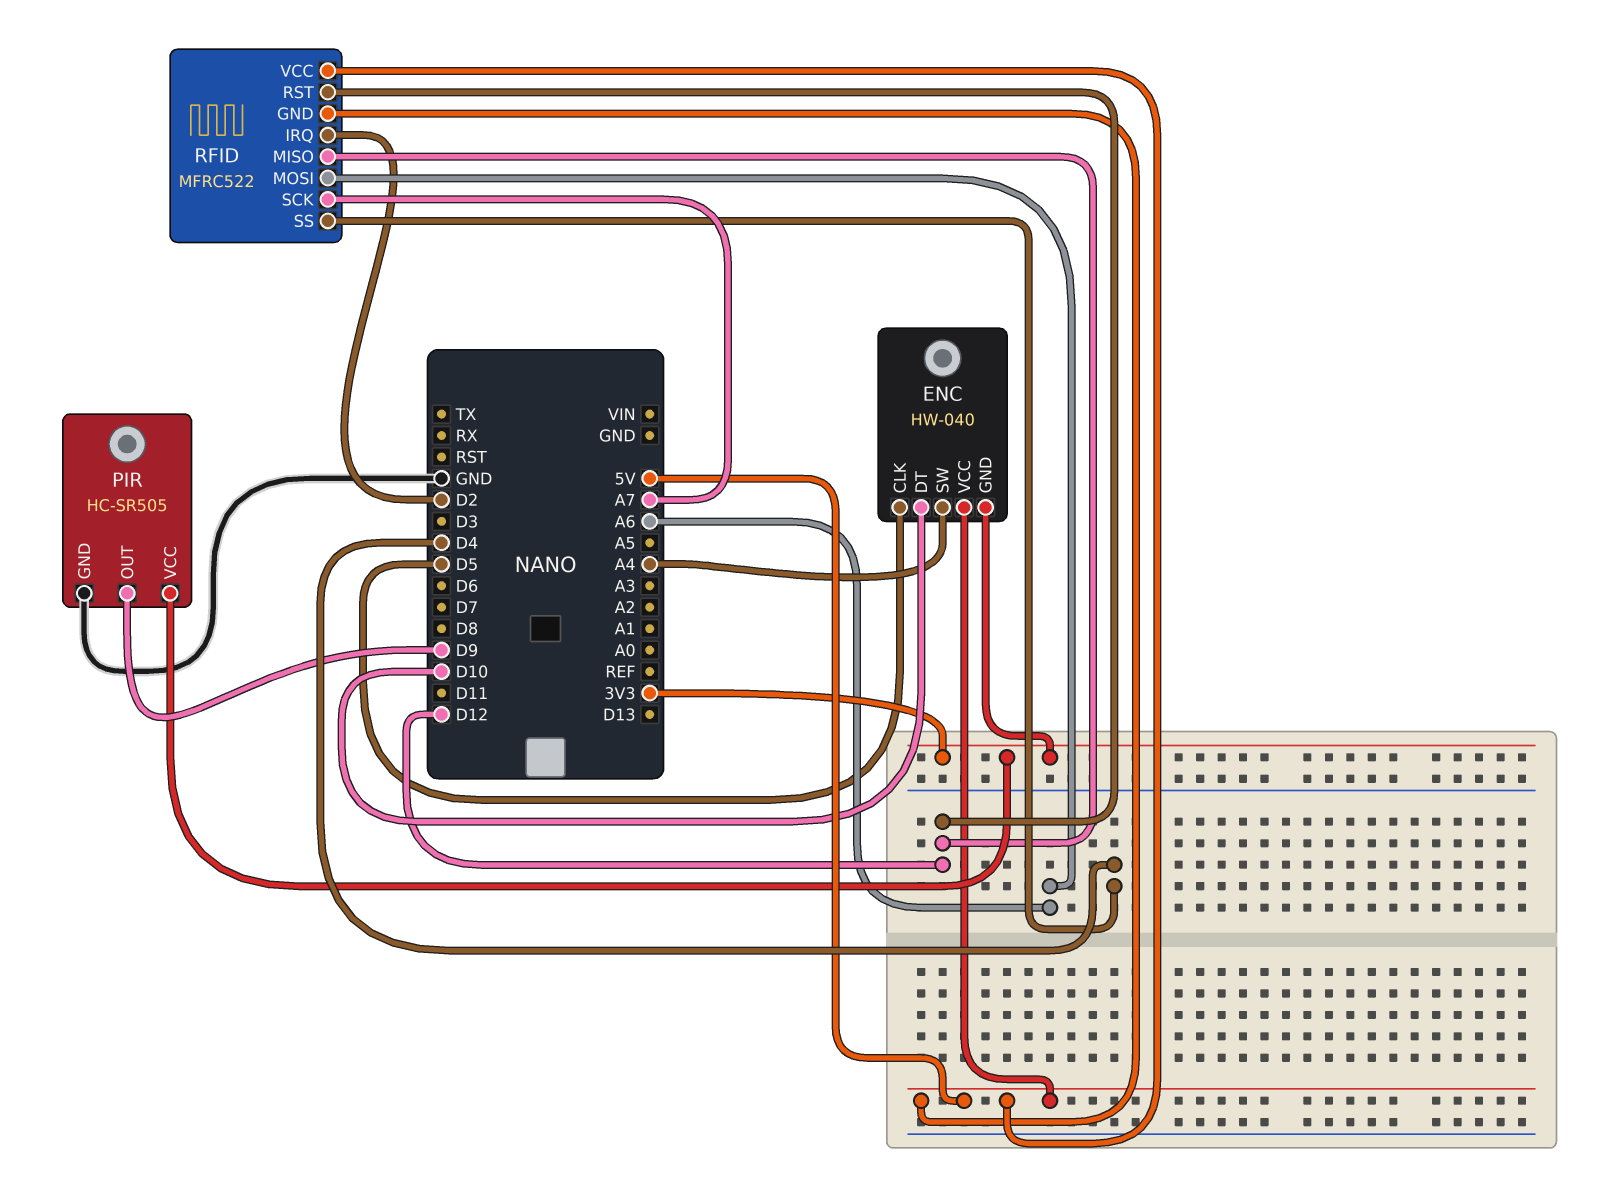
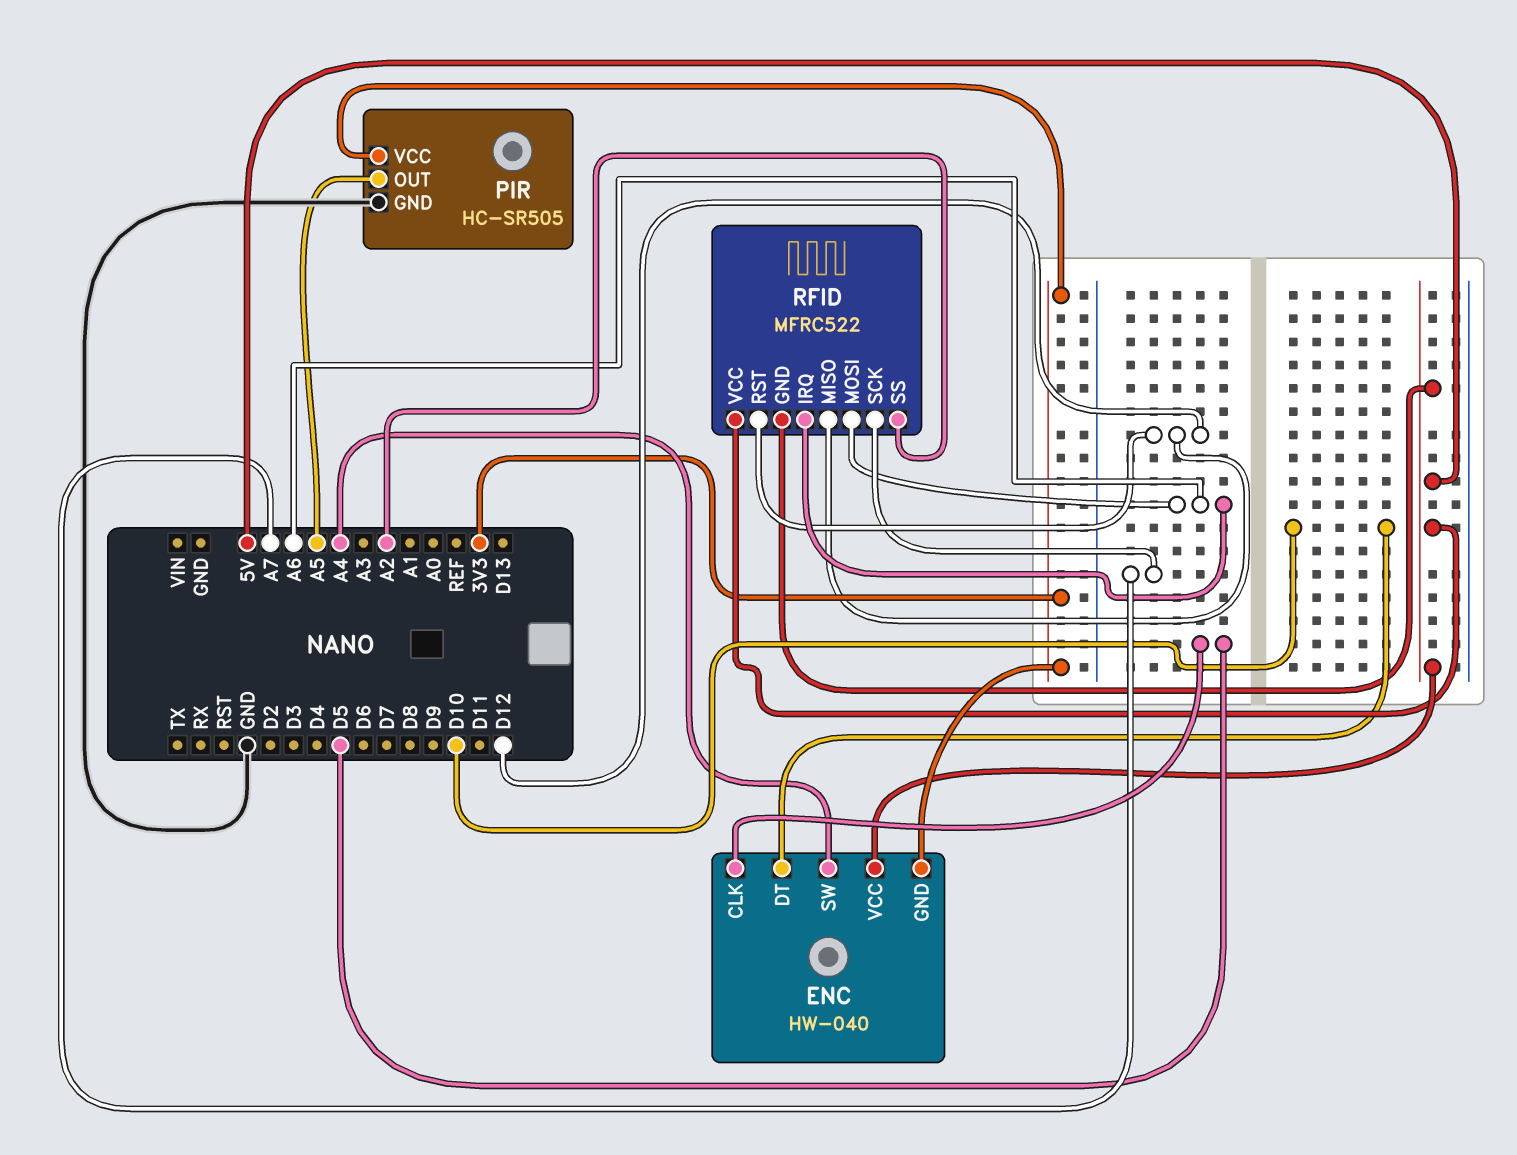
PIR pin OUT: D9 -> A5
RFID pin IRQ: D2 -> A6
RFID pin SS: D4 -> A2

